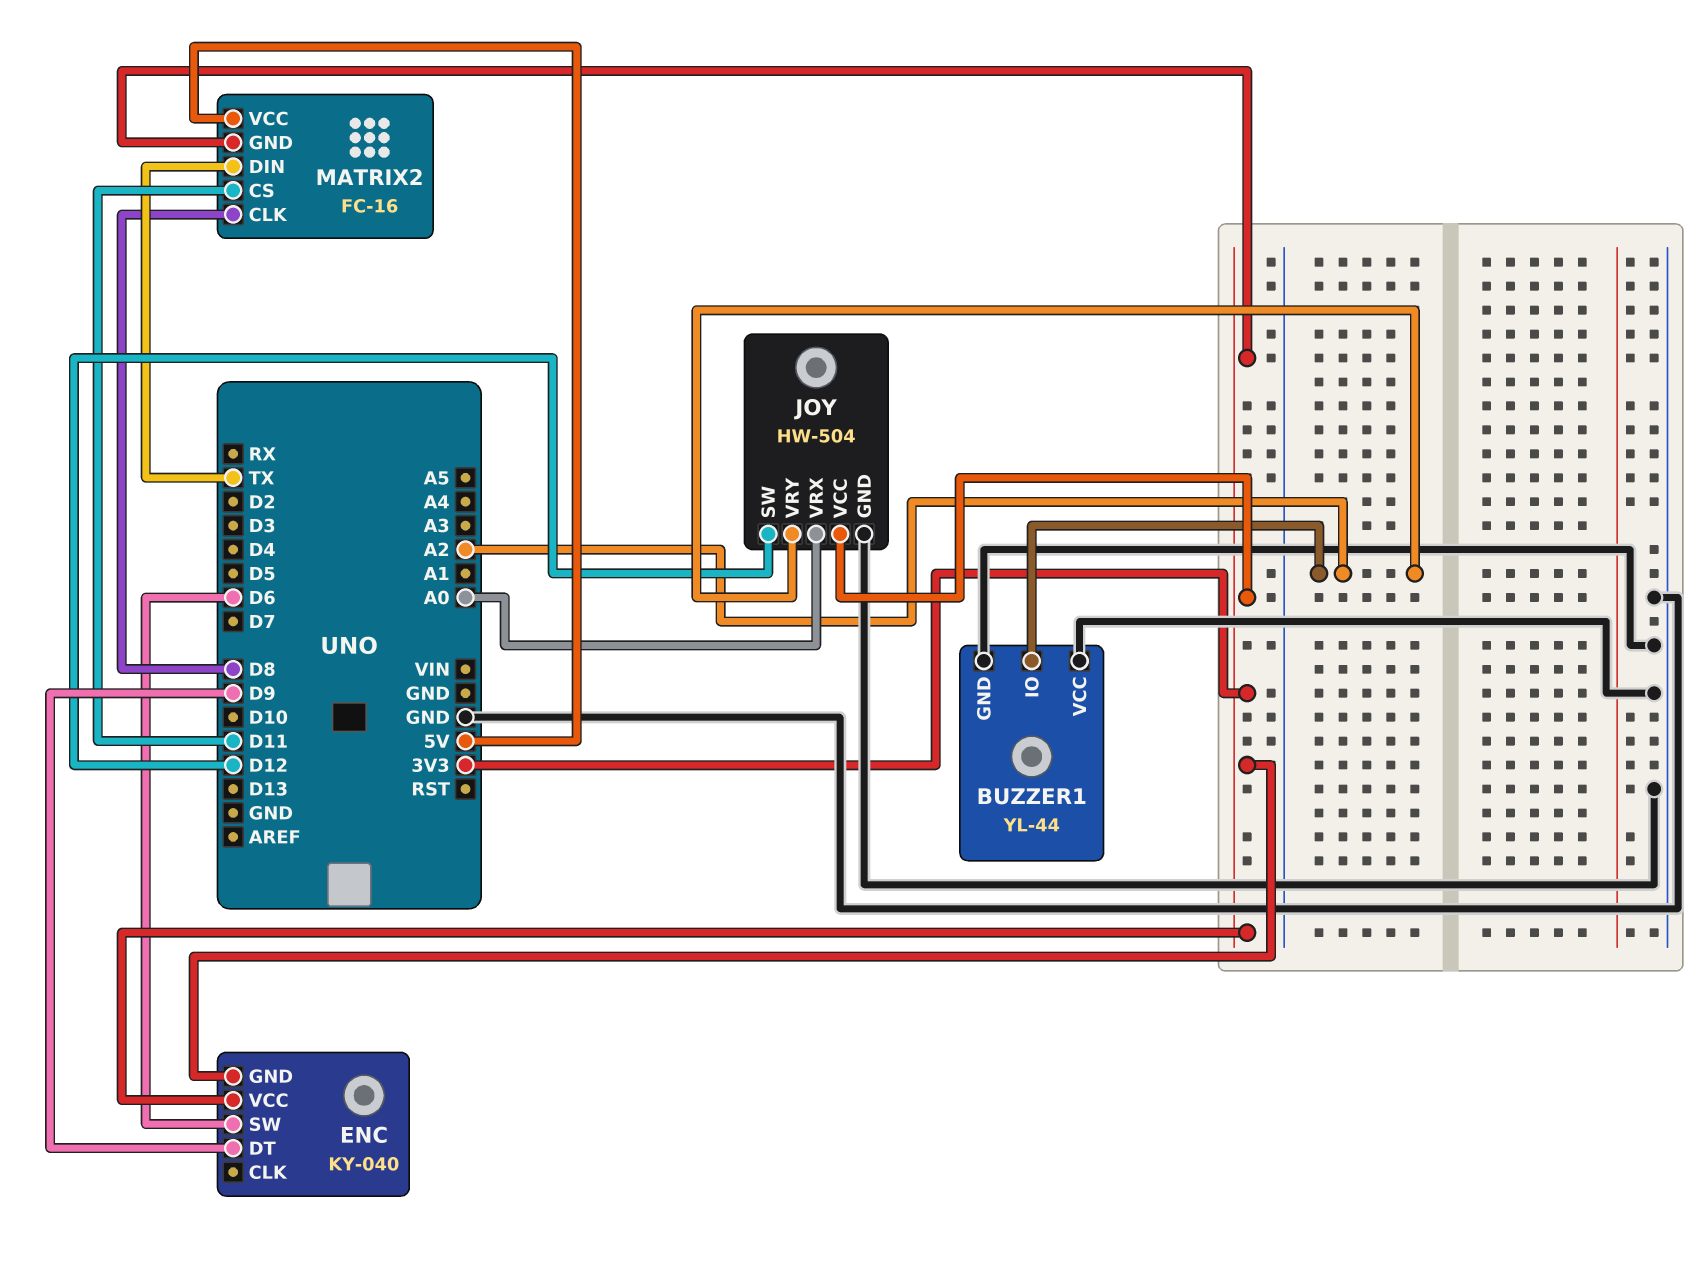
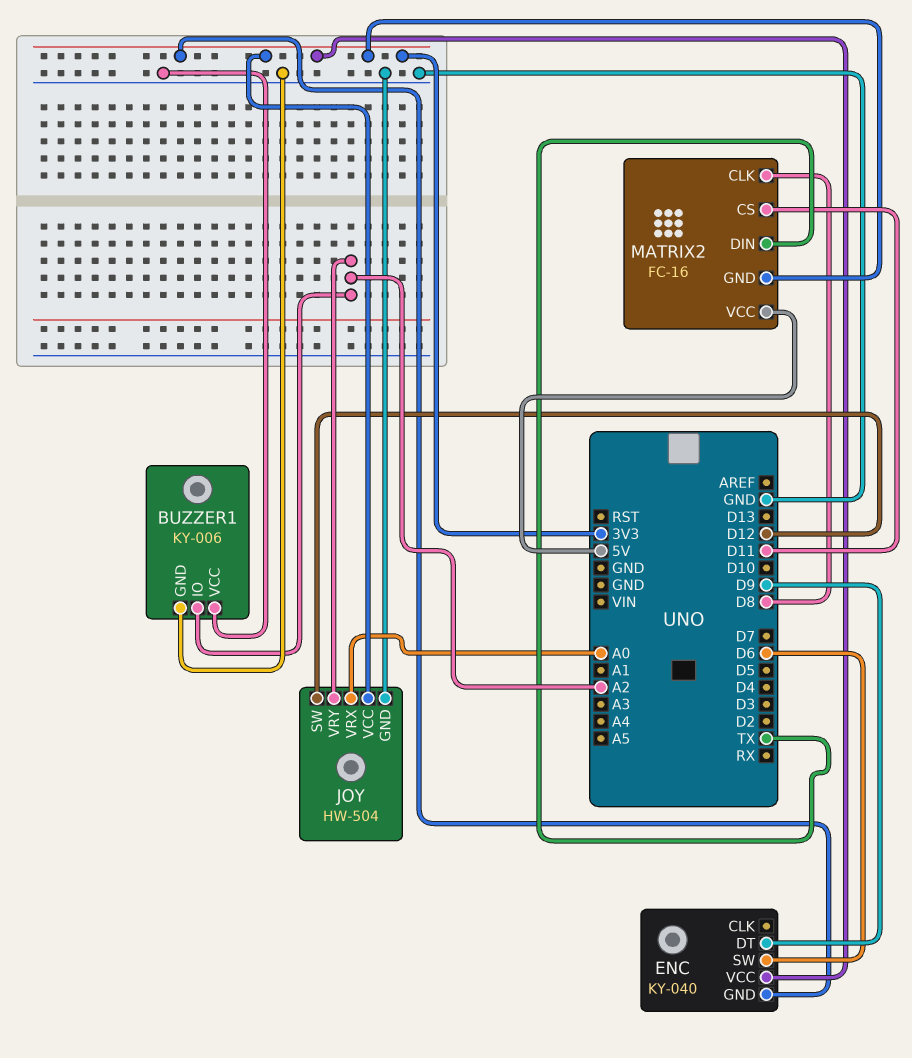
BUZZER1: YL-44 -> KY-006

